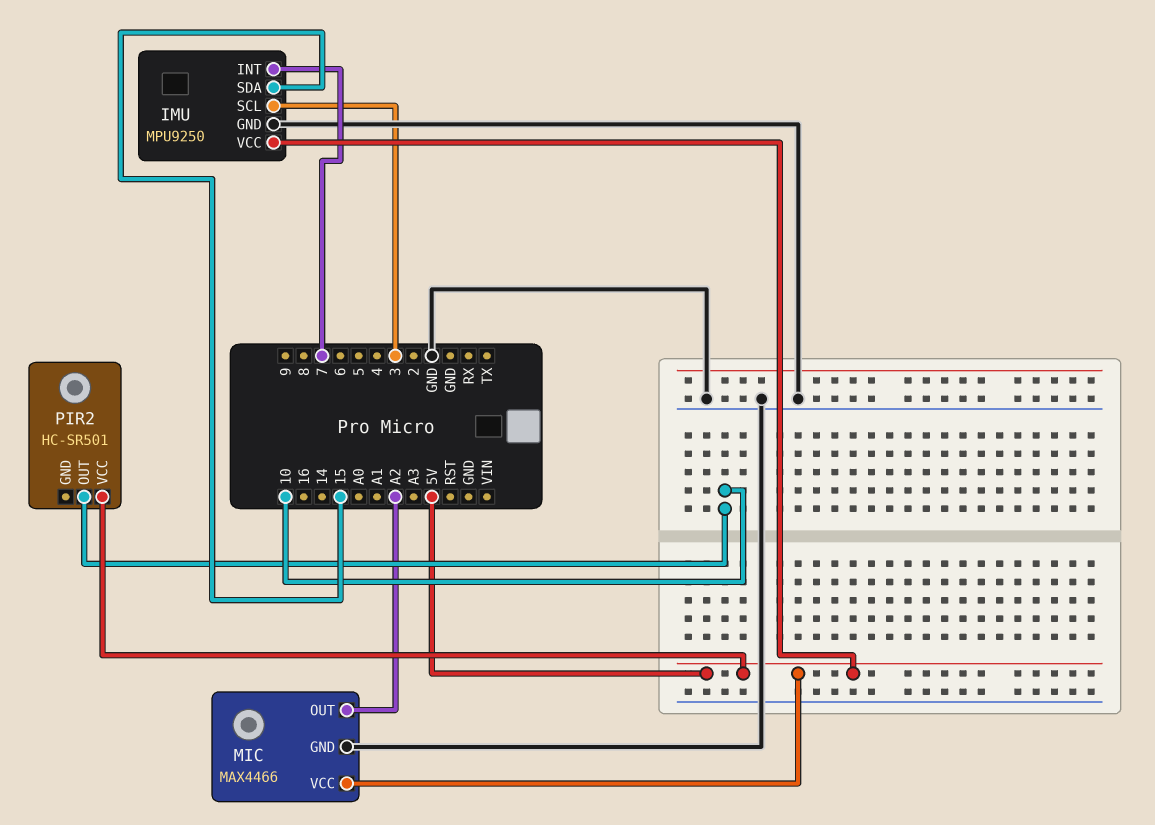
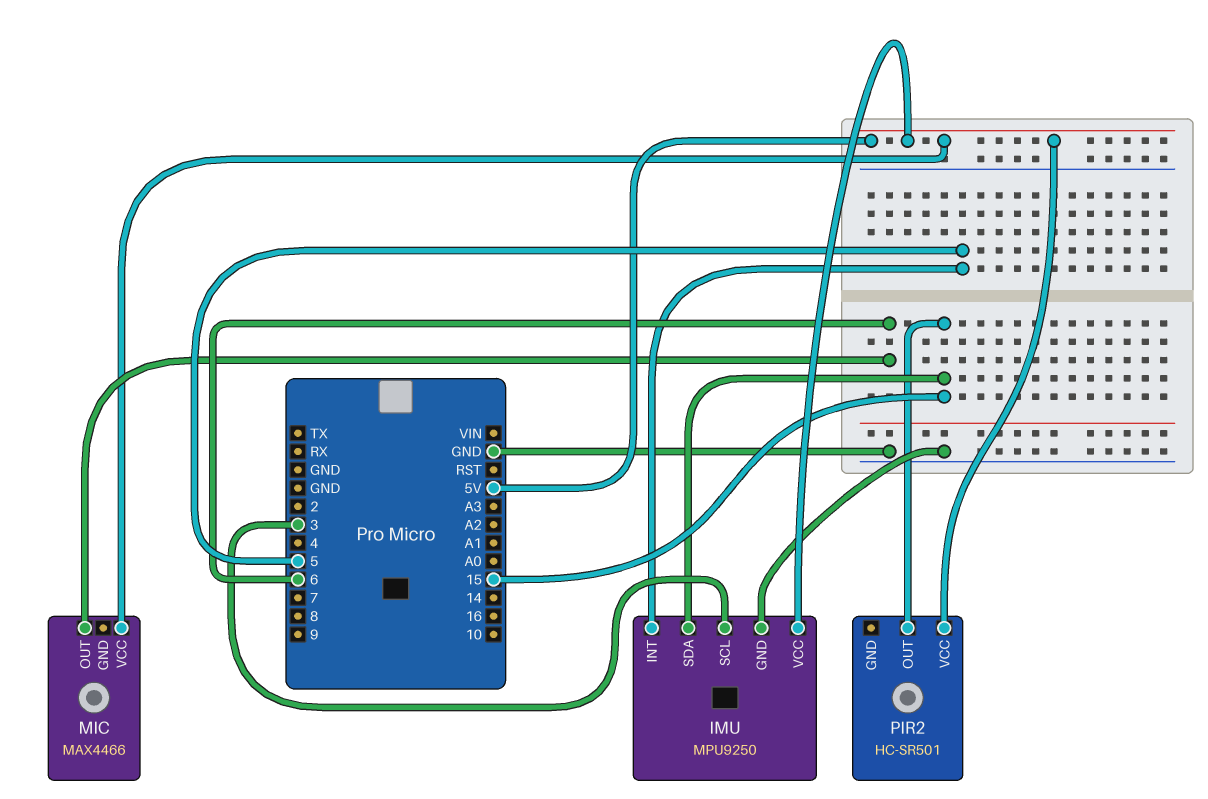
IMU pin INT: 7 -> 5
MIC pin GND: GND -> none
MIC pin OUT: A2 -> 6
PIR2 pin OUT: 10 -> 15

